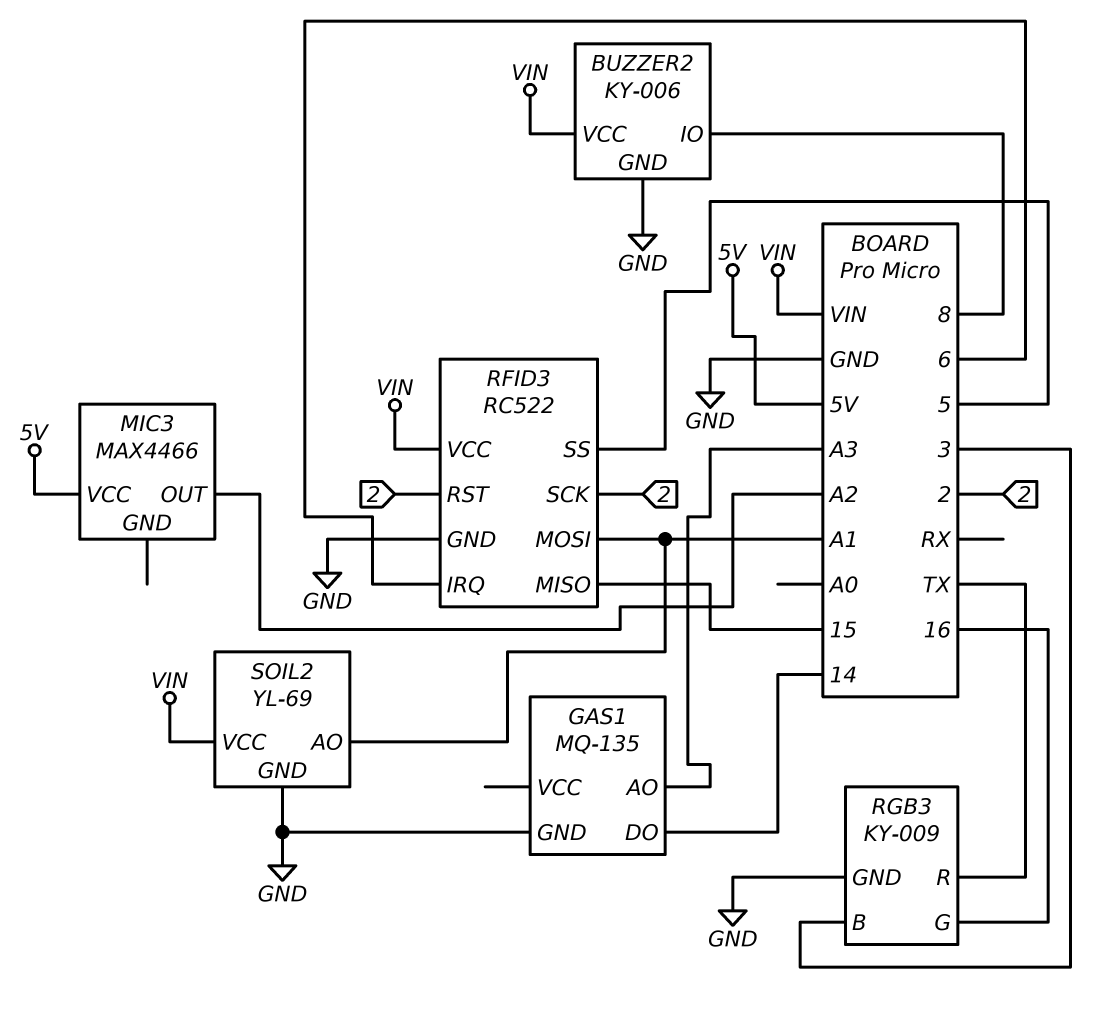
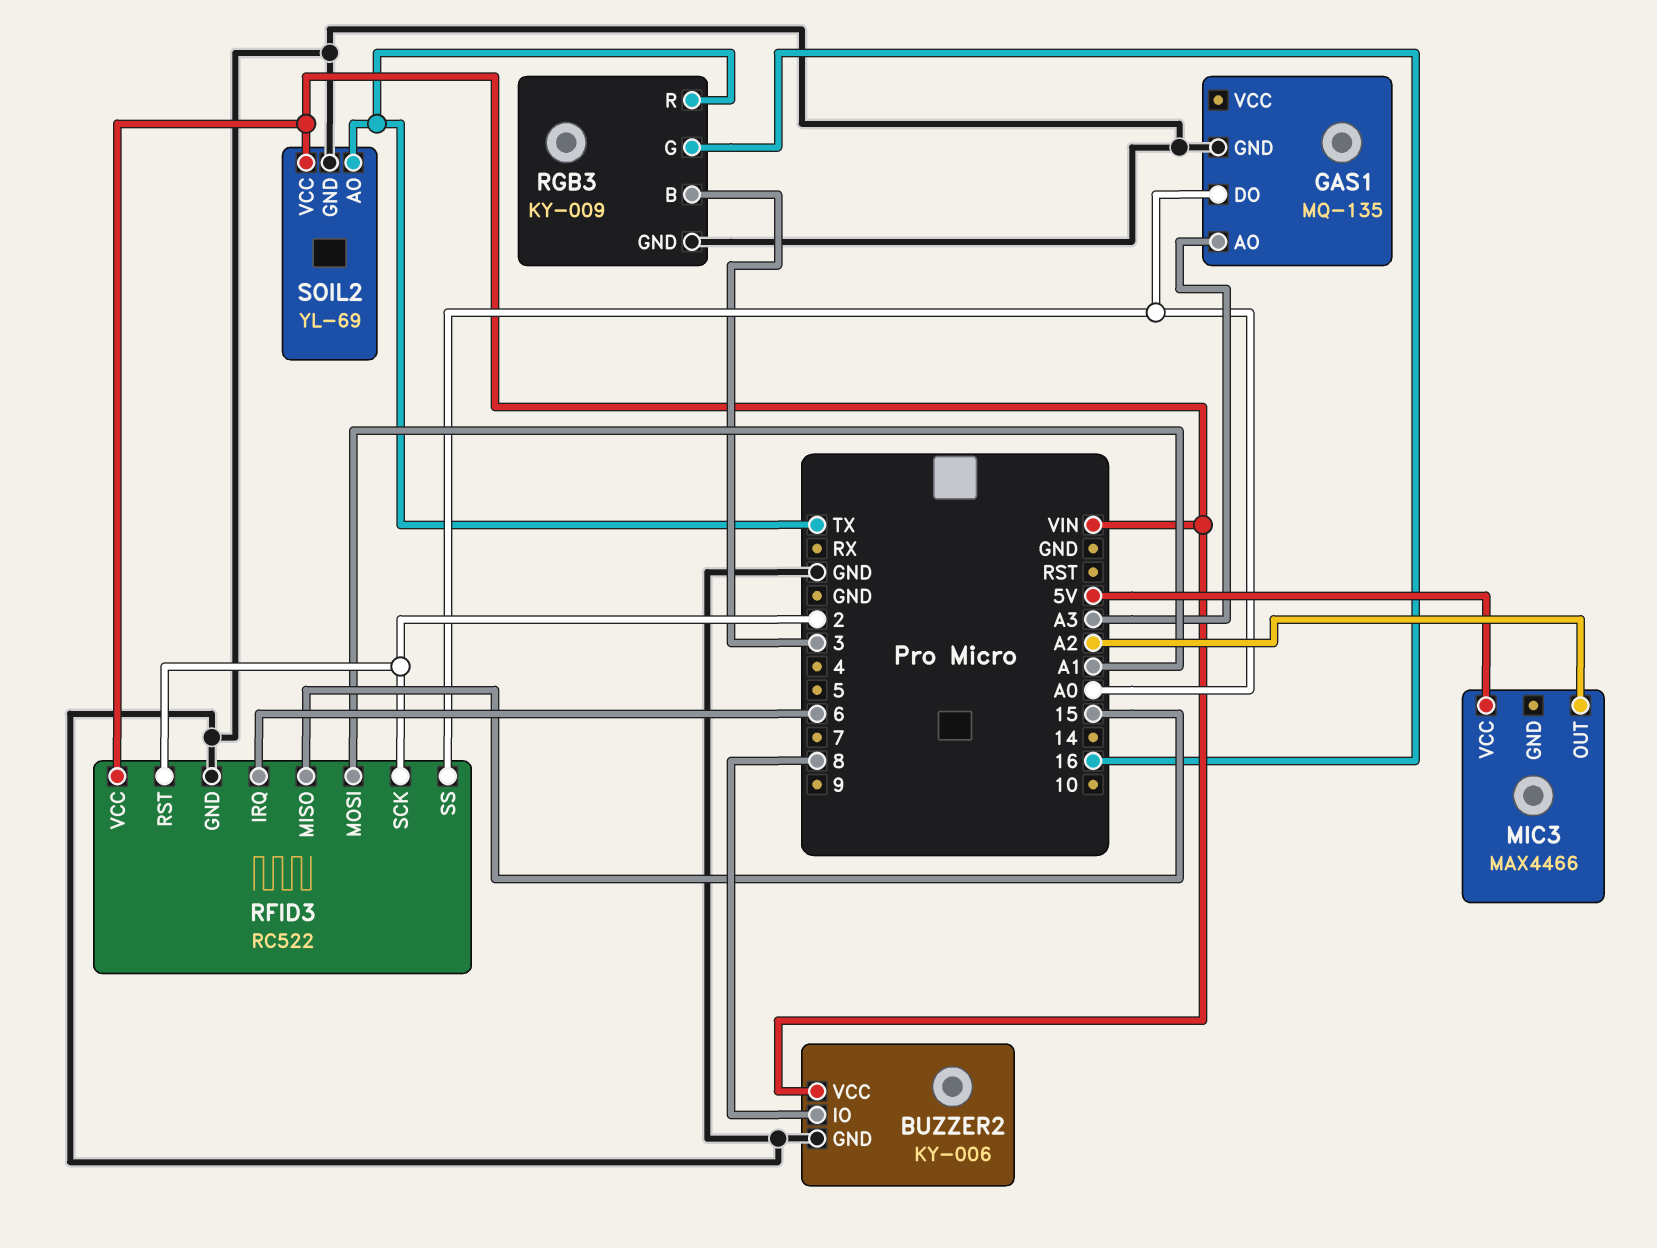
GAS1 pin DO: 14 -> A0
RFID3 pin SS: 5 -> A0
SOIL2 pin AO: A1 -> TX

